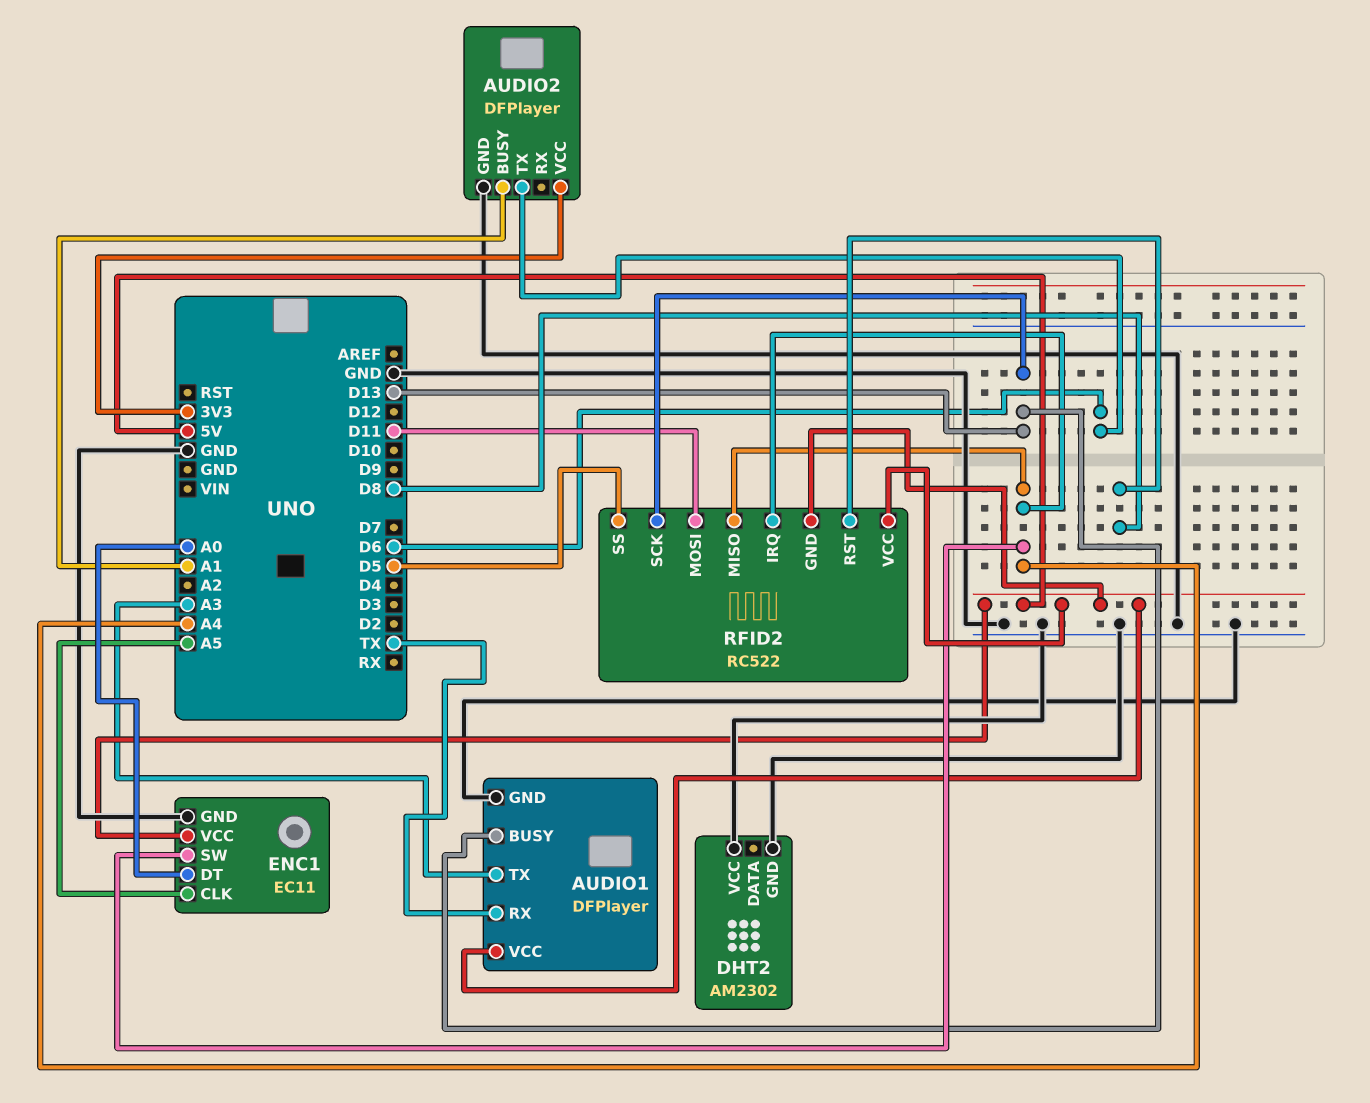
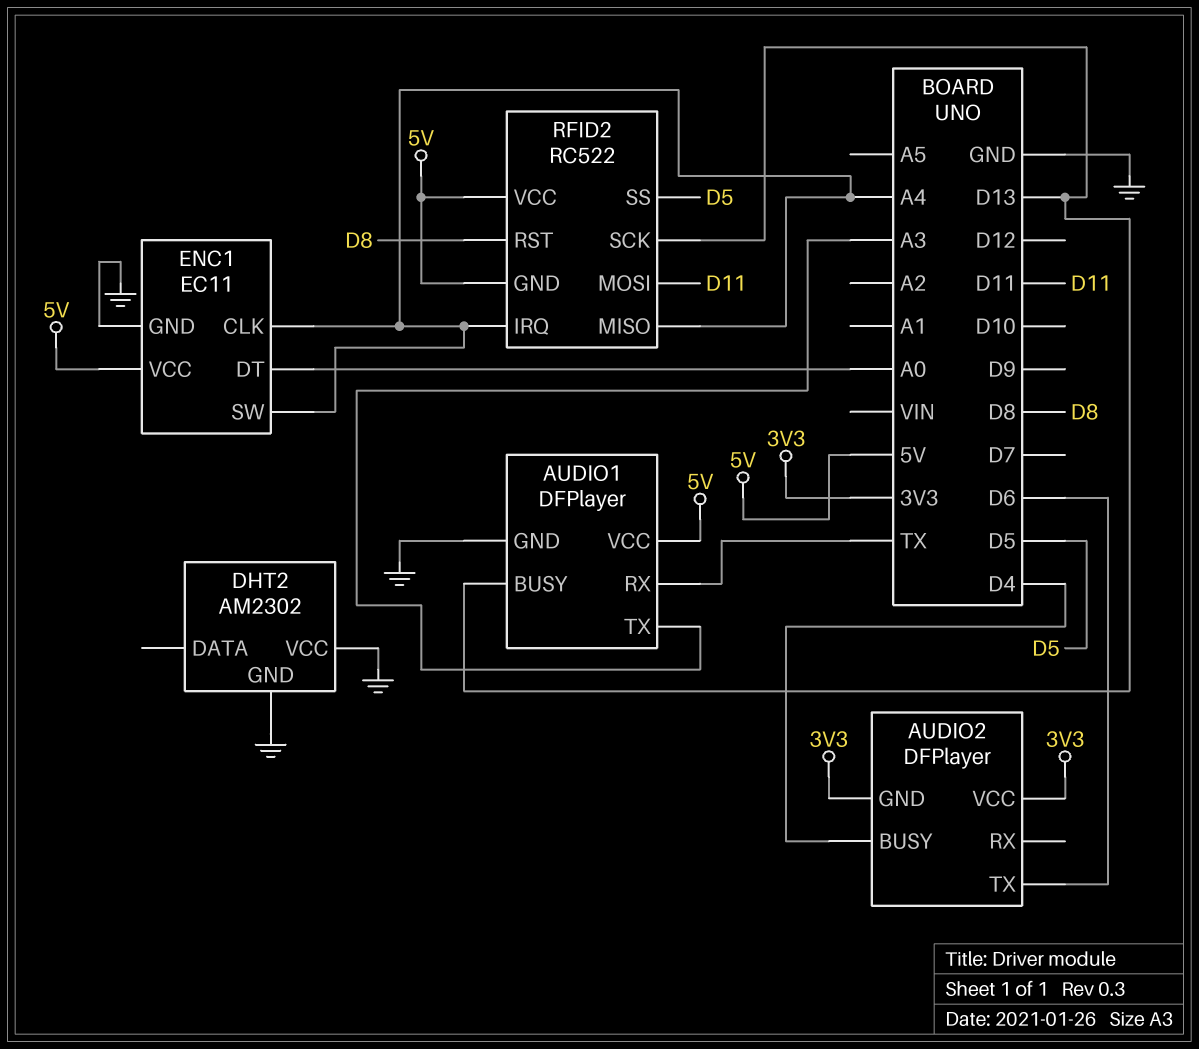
AUDIO2 pin BUSY: A1 -> D4
AUDIO2 pin GND: GND -> 3V3
ENC1 pin CLK: A5 -> A4

